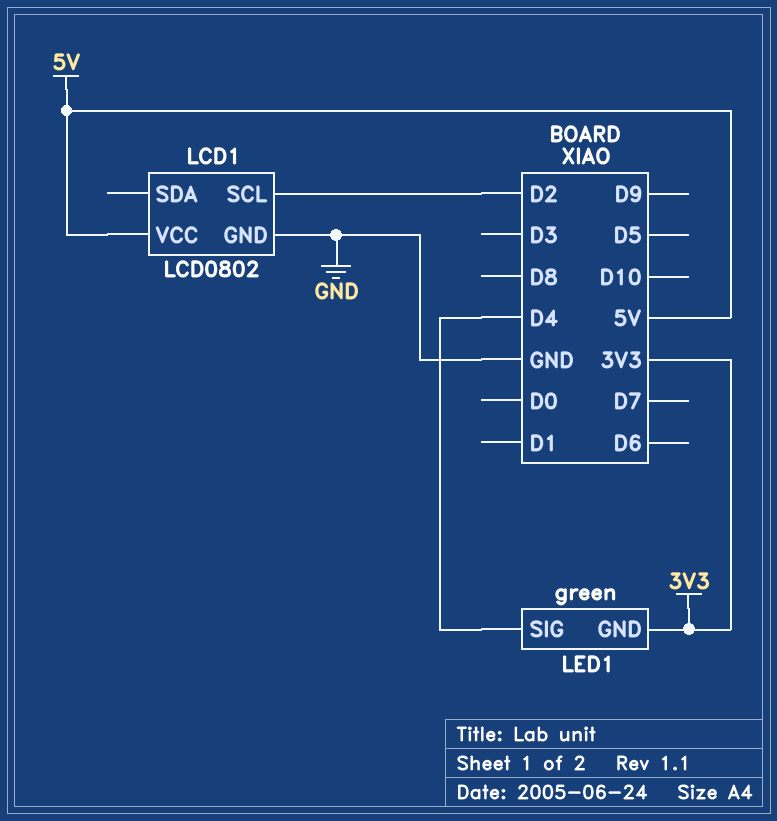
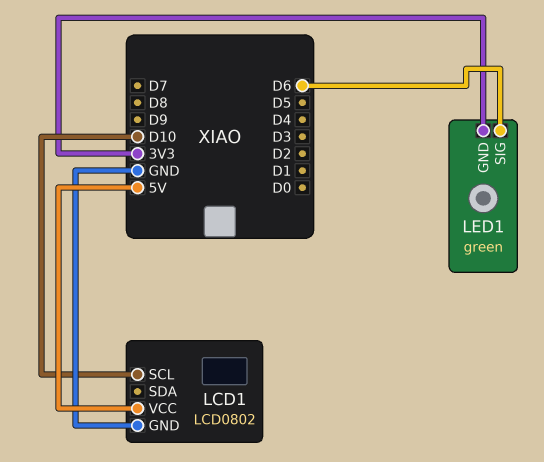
LCD1 pin SCL: D2 -> D10
LED1 pin SIG: D4 -> D6

